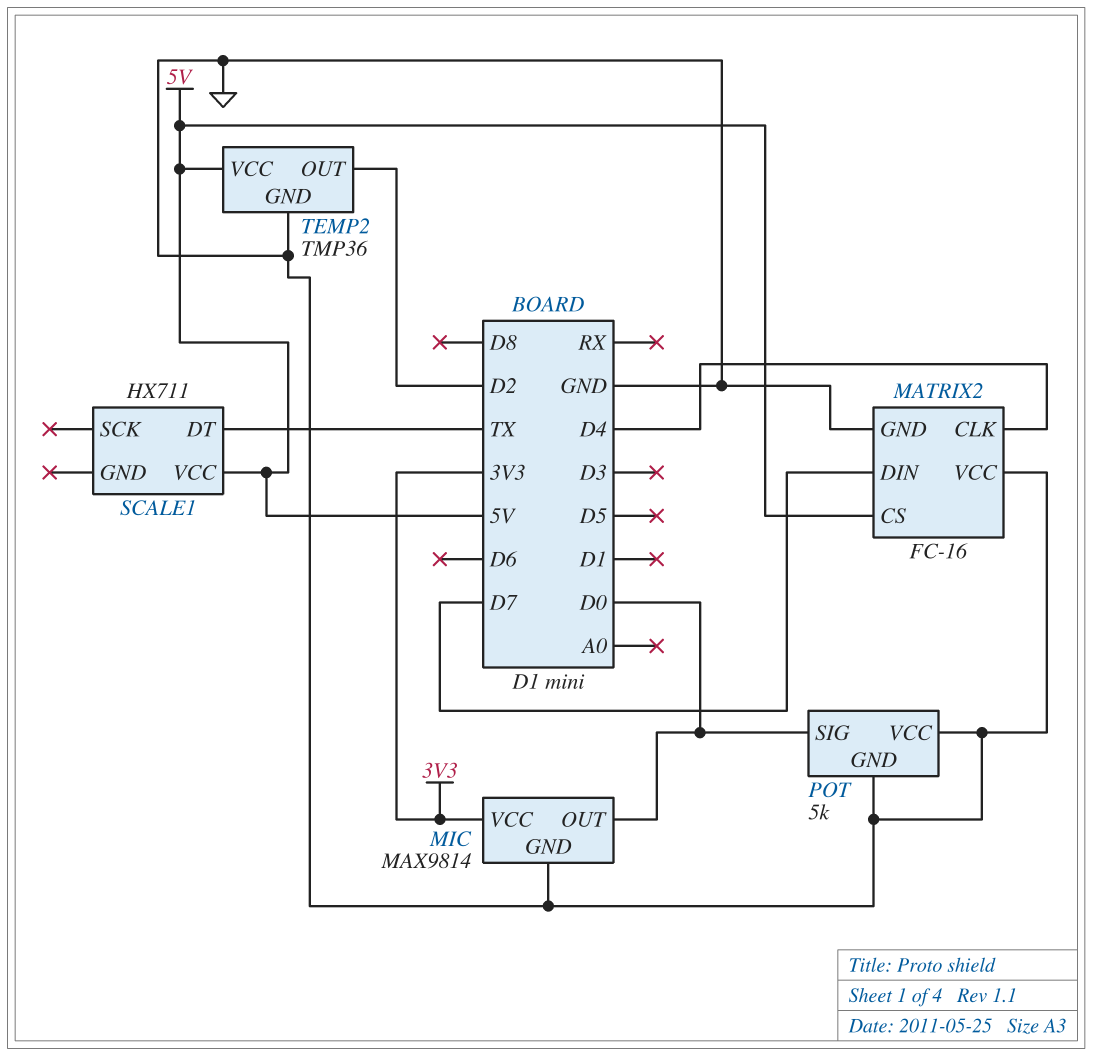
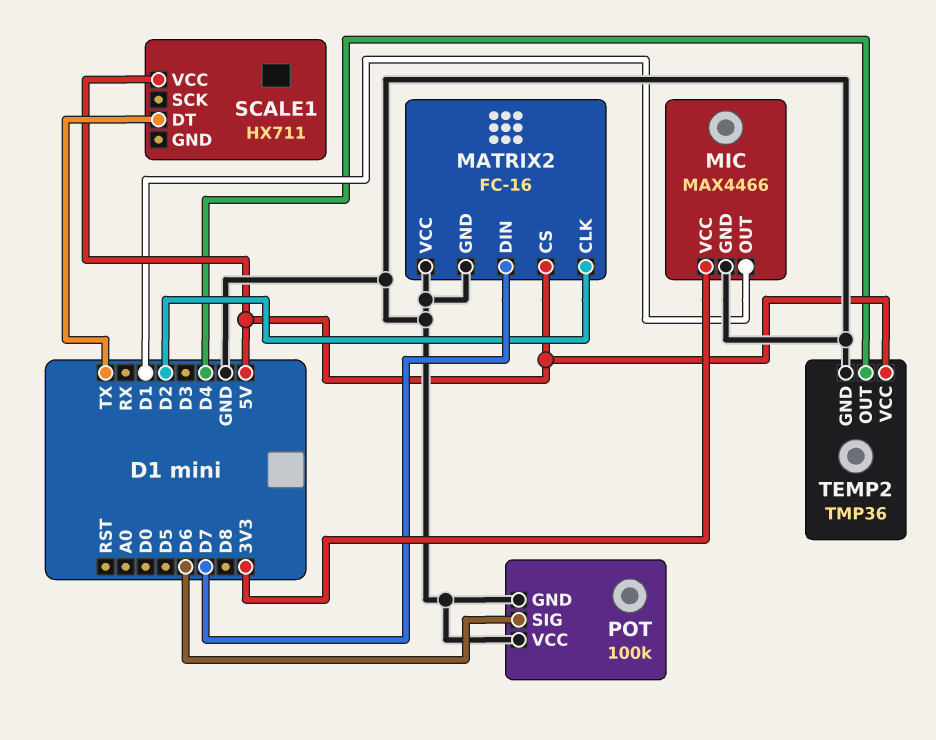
MATRIX2 pin CLK: D4 -> D2
MIC: MAX9814 -> MAX4466
MIC pin OUT: D0 -> D1
POT: 5k -> 100k
POT pin SIG: D0 -> D6
TEMP2 pin OUT: D2 -> D4

